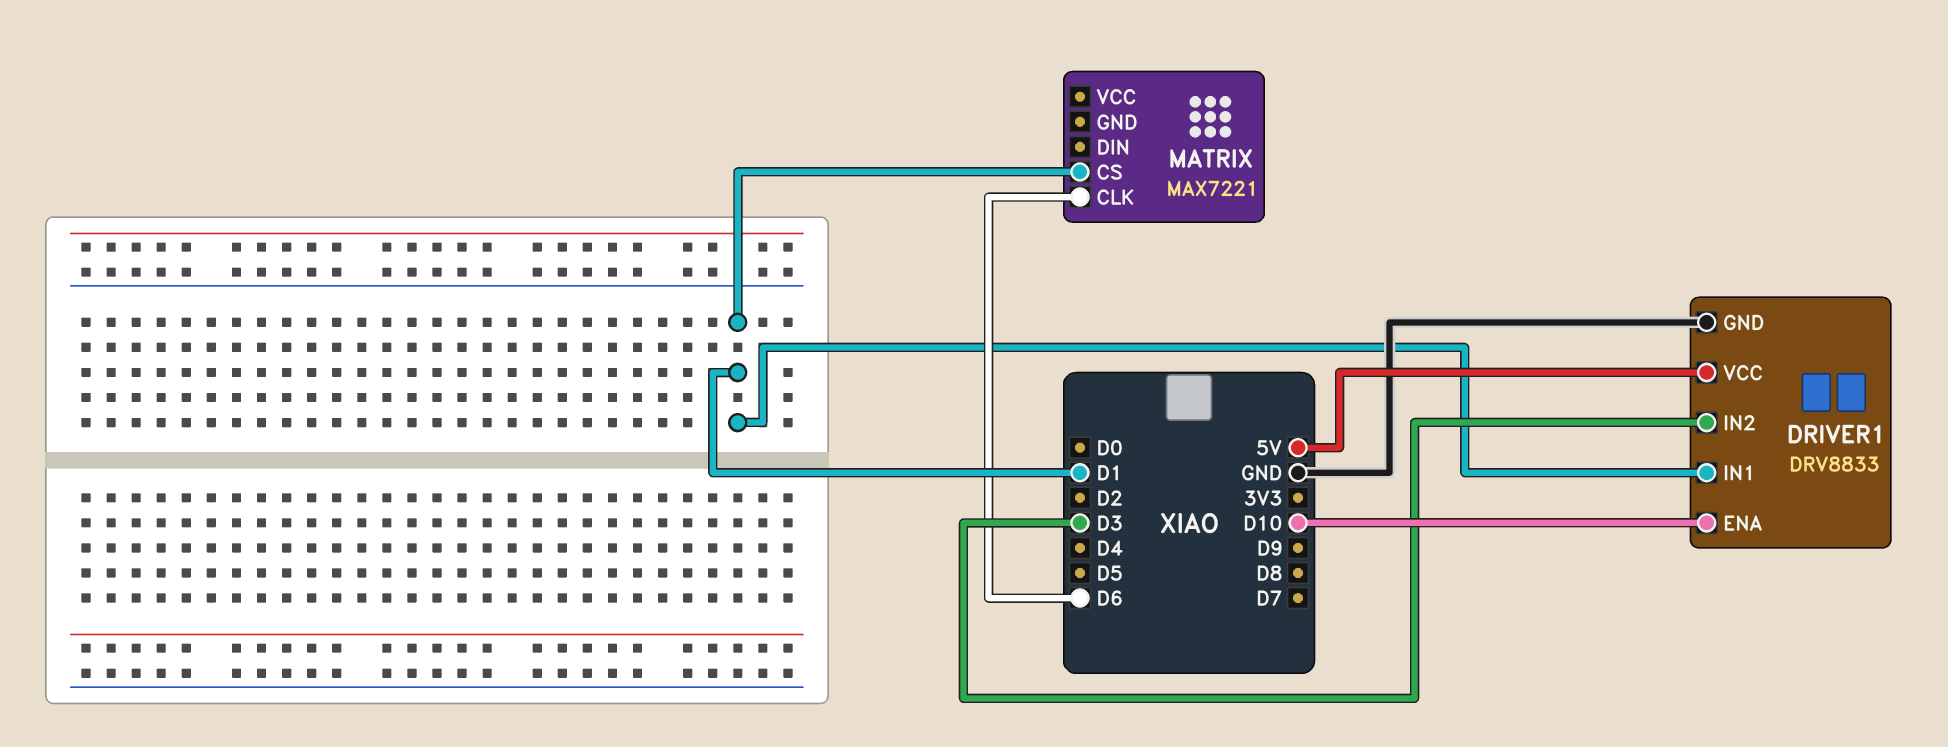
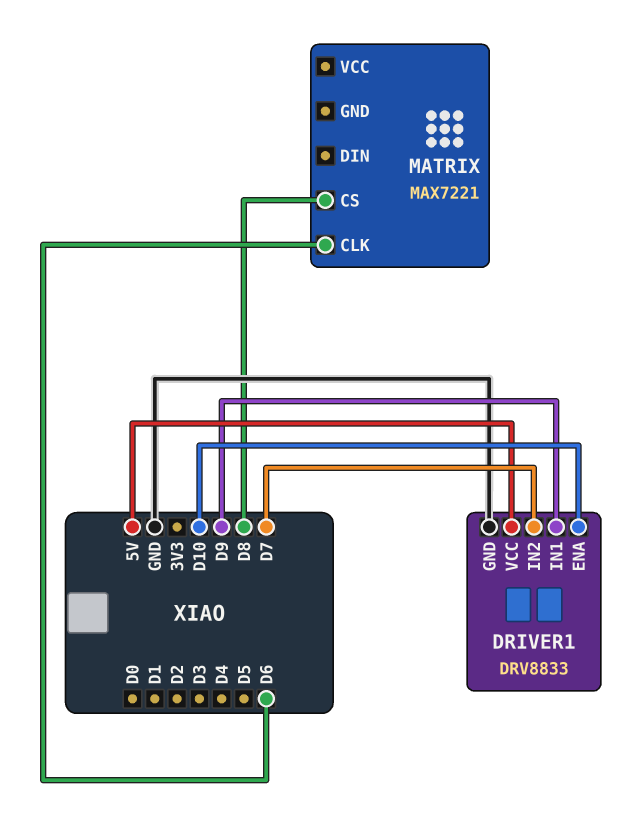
DRIVER1 pin IN1: D1 -> D9
DRIVER1 pin IN2: D3 -> D7
MATRIX pin CS: D1 -> D8

